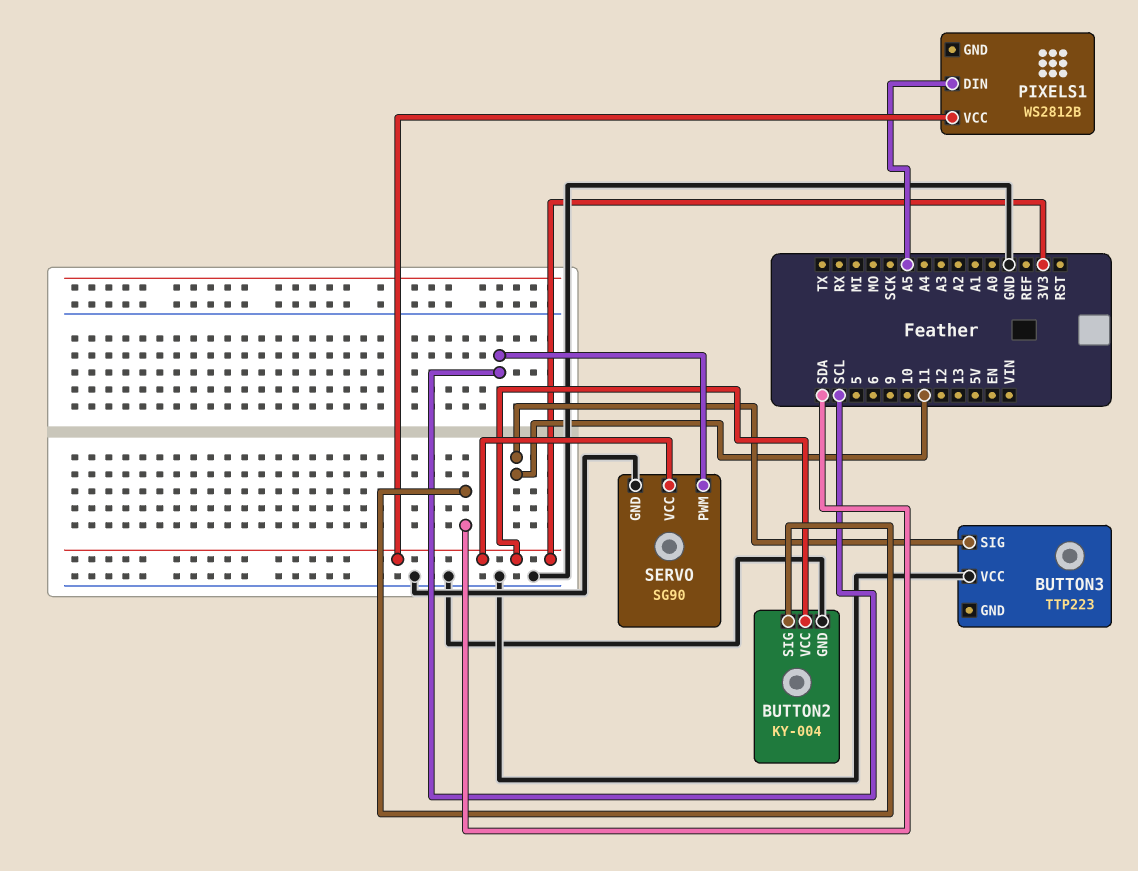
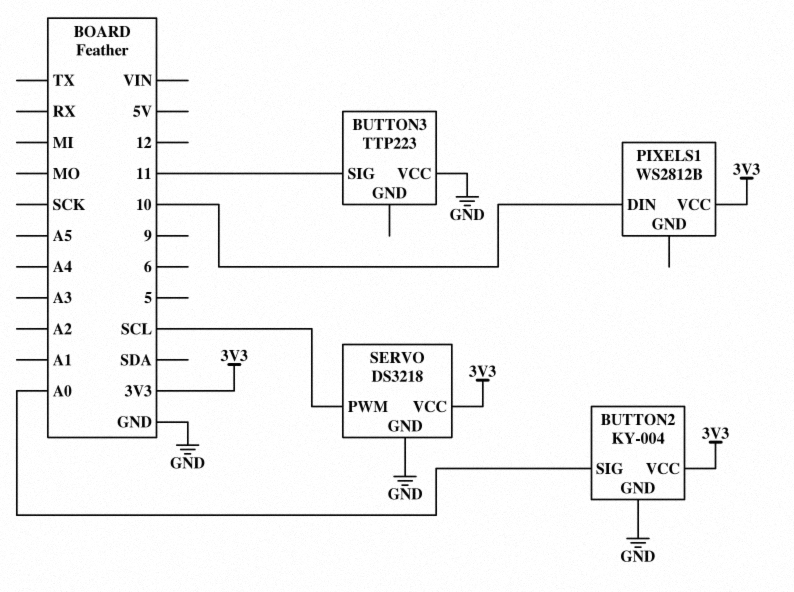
BUTTON2 pin SIG: SDA -> A0
PIXELS1 pin DIN: A5 -> 10
SERVO: SG90 -> DS3218

